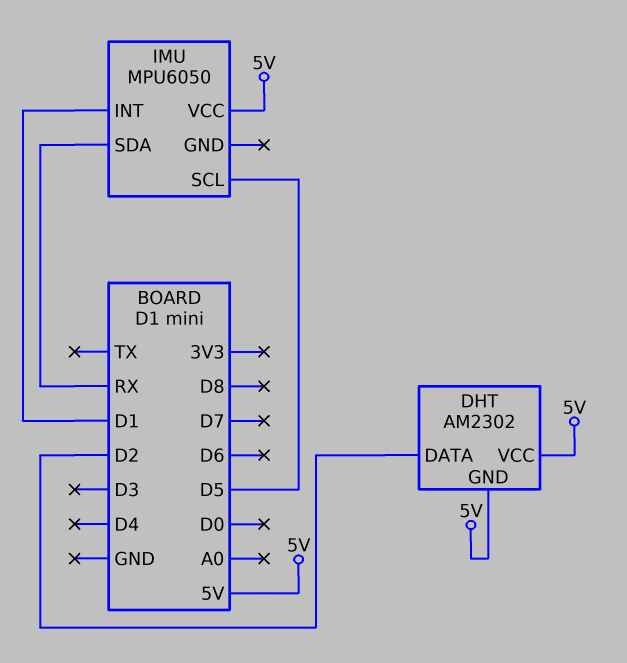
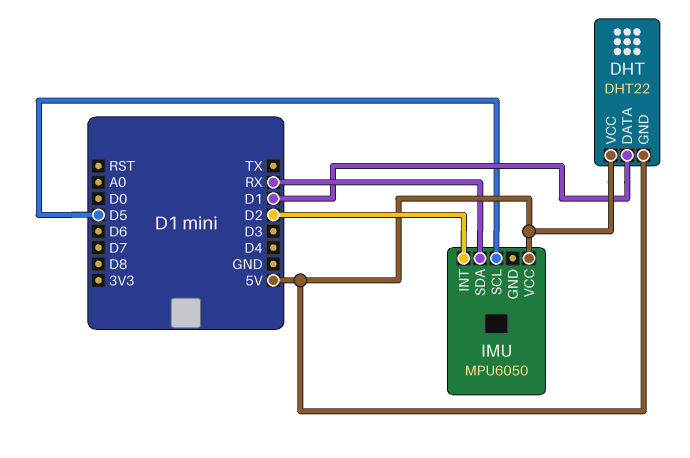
DHT: AM2302 -> DHT22
DHT pin DATA: D2 -> D1
IMU pin INT: D1 -> D2

